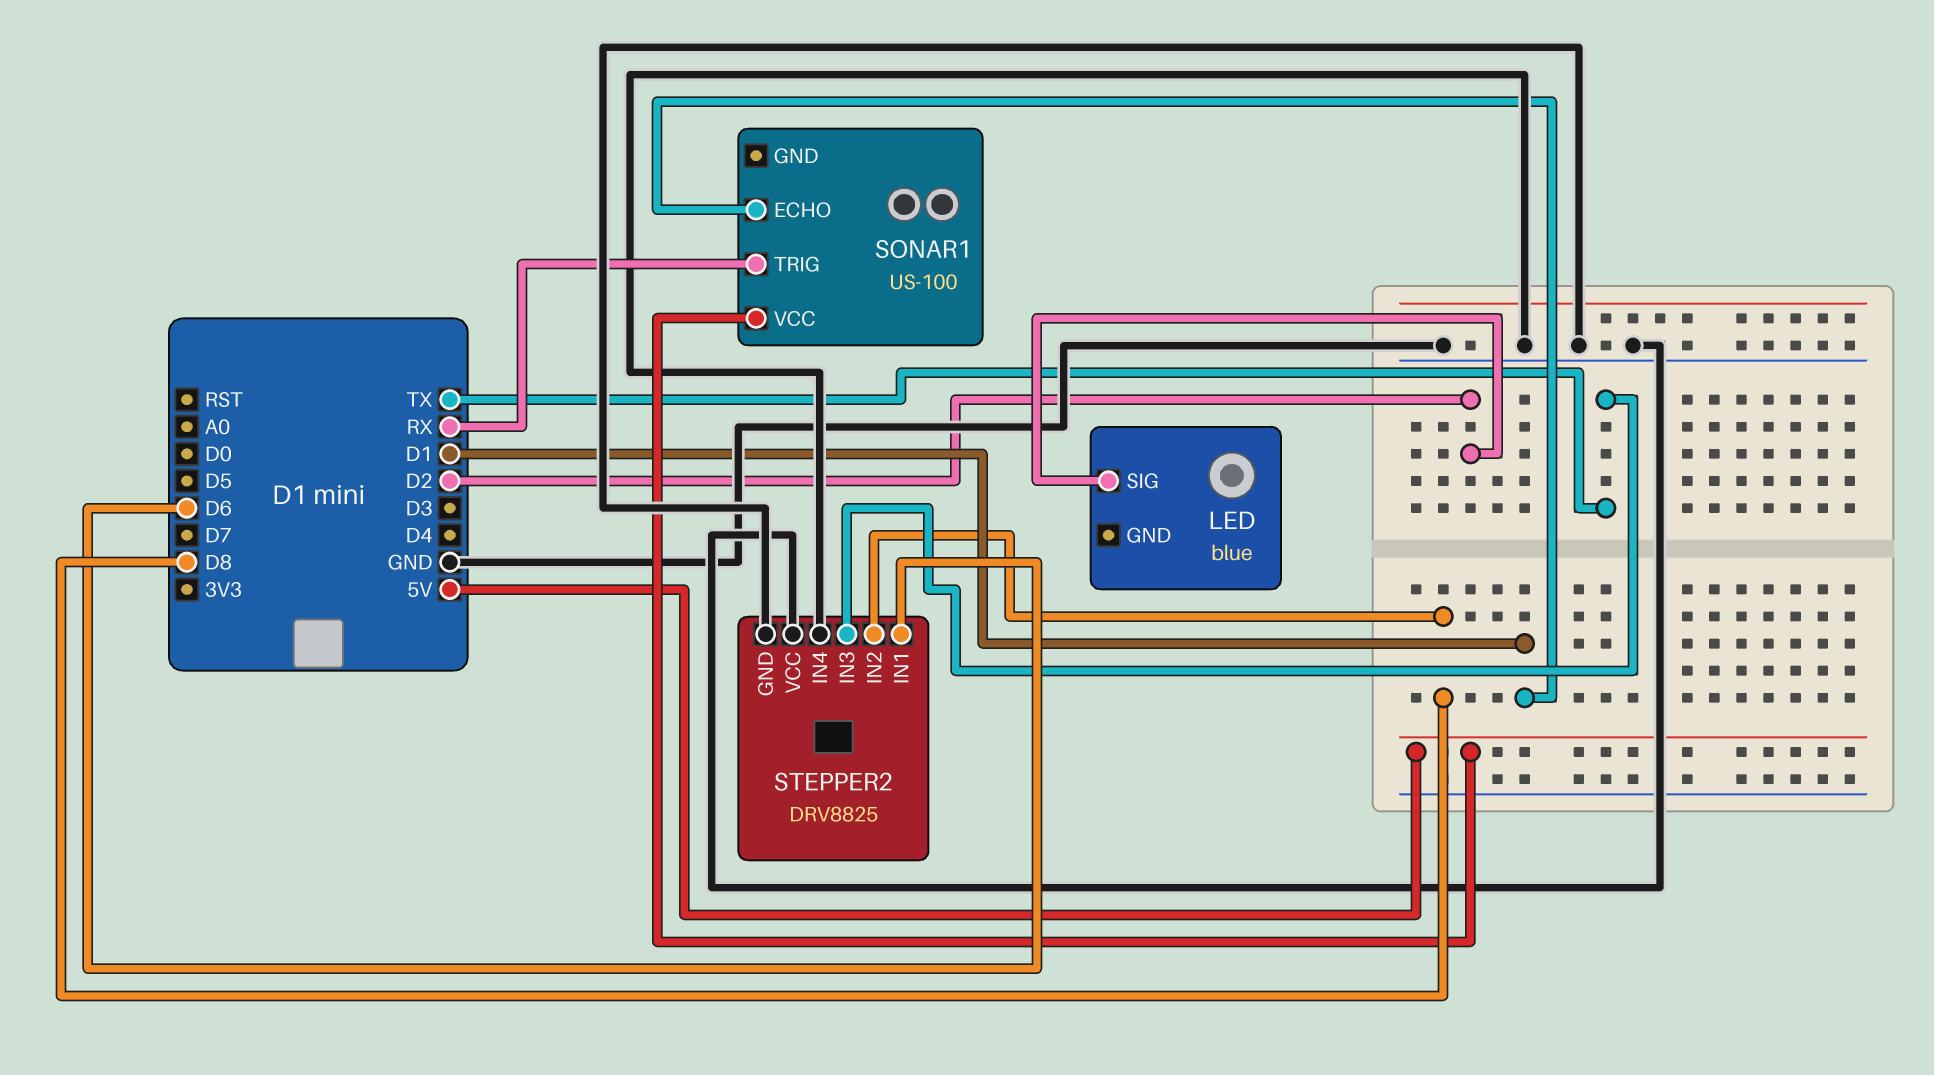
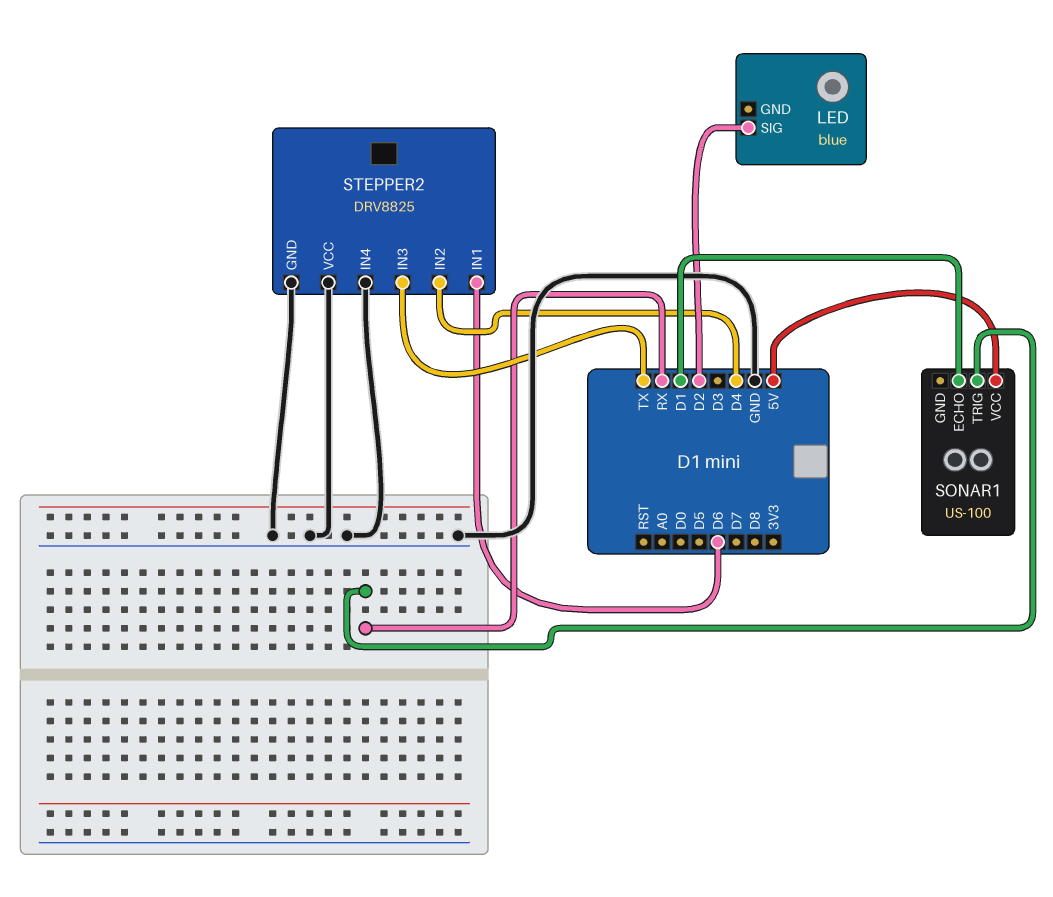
STEPPER2 pin IN2: D8 -> D4

